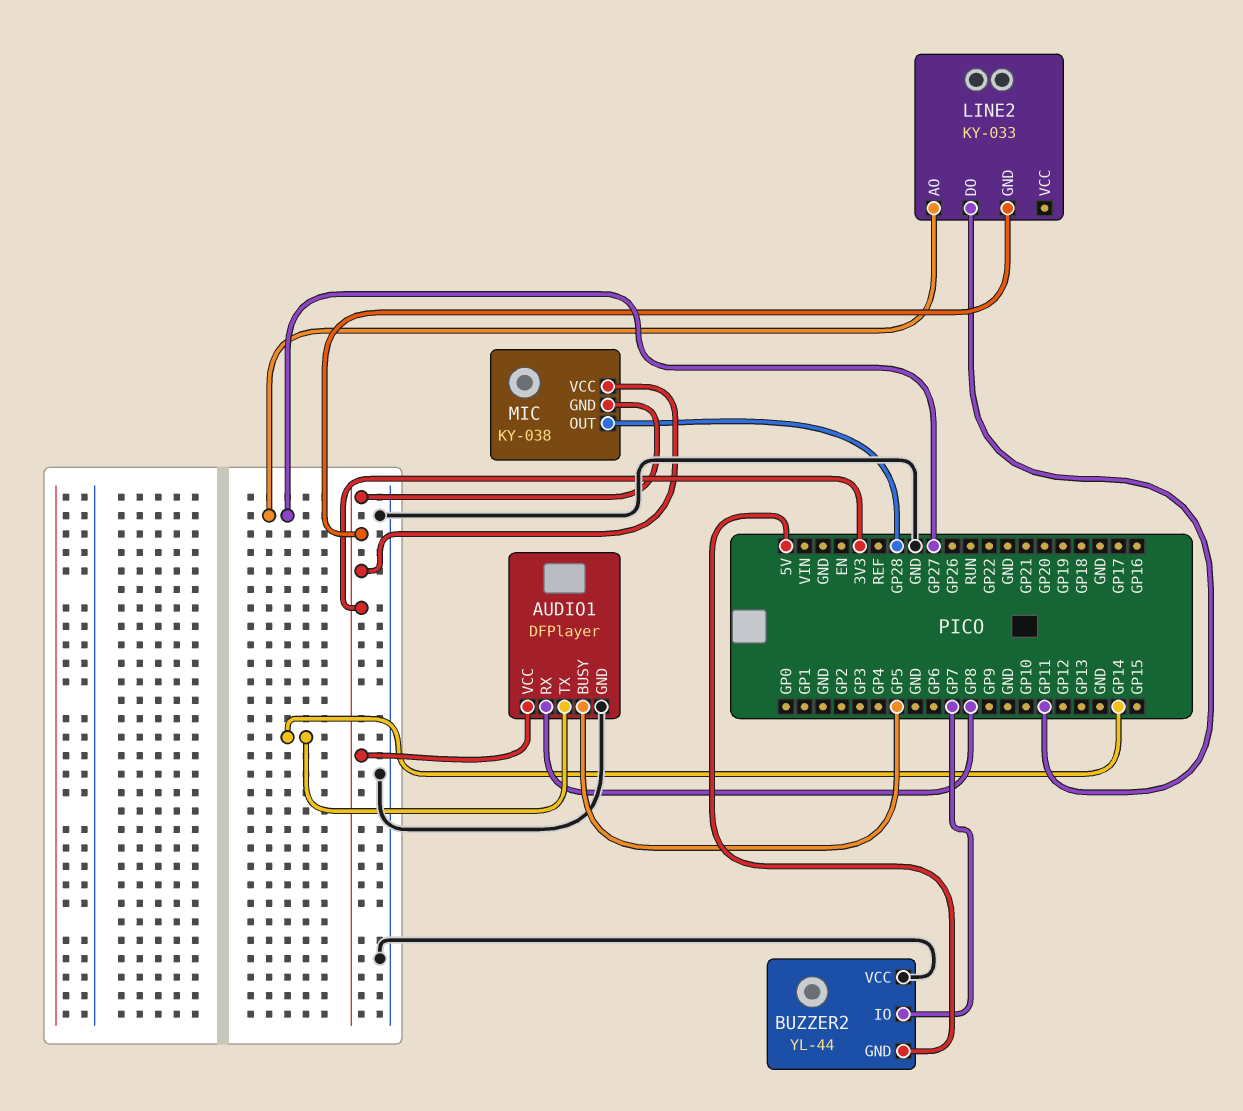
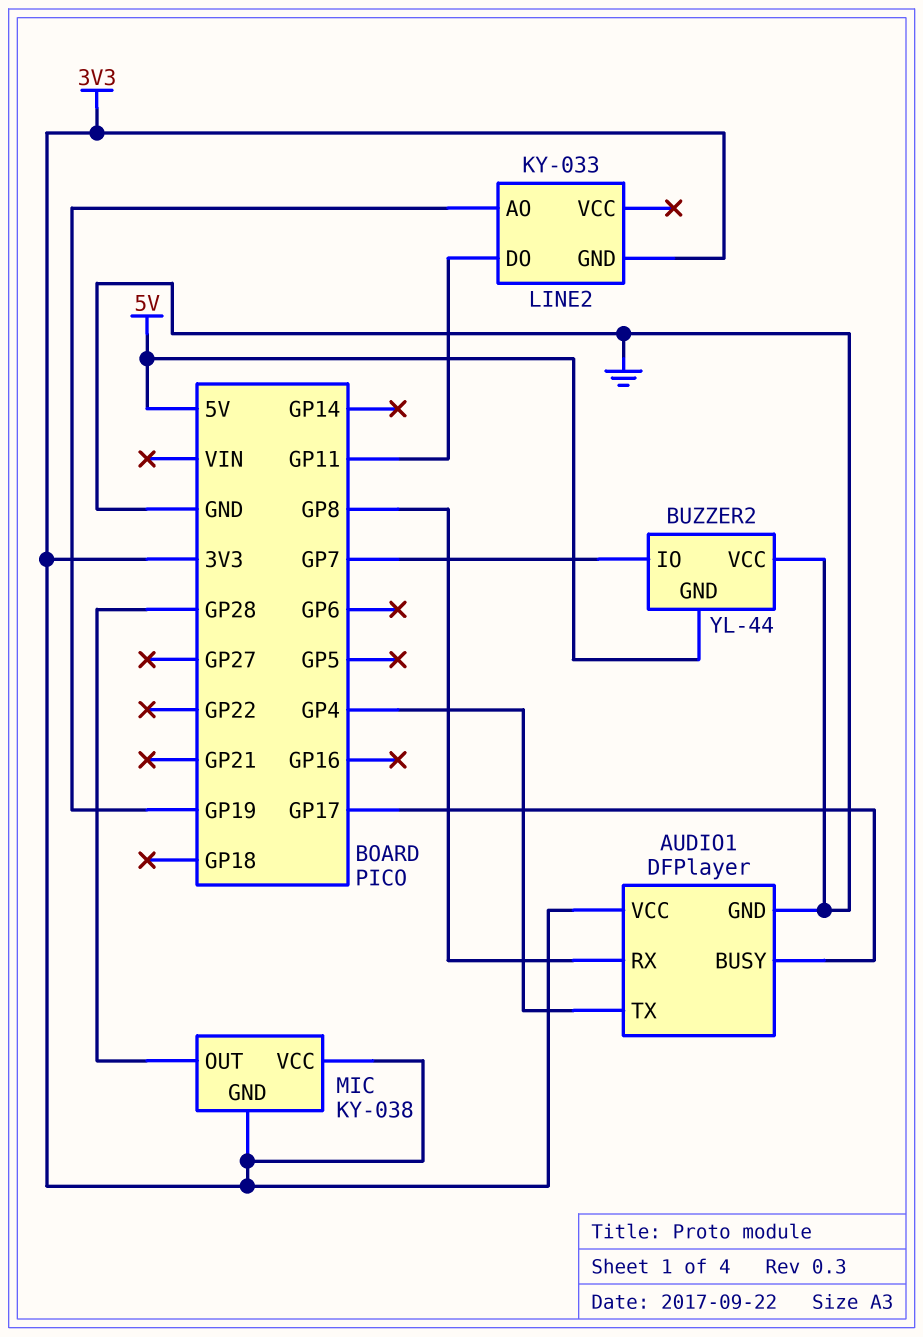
AUDIO1 pin BUSY: GP5 -> GP17
AUDIO1 pin TX: GP14 -> GP4
LINE2 pin AO: GP27 -> GP19

